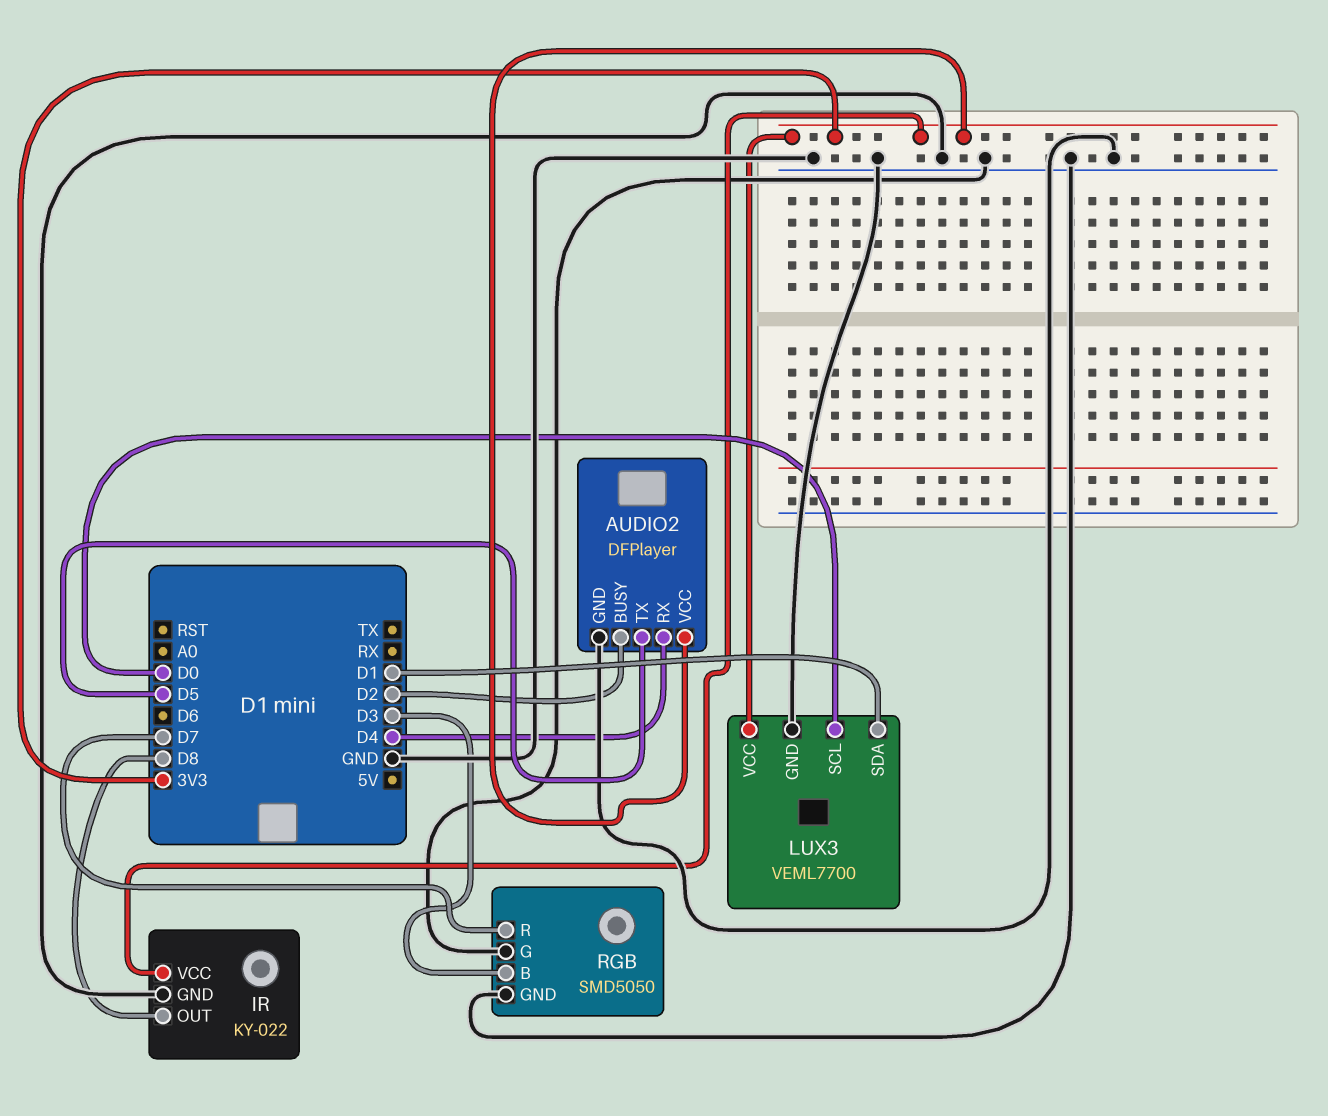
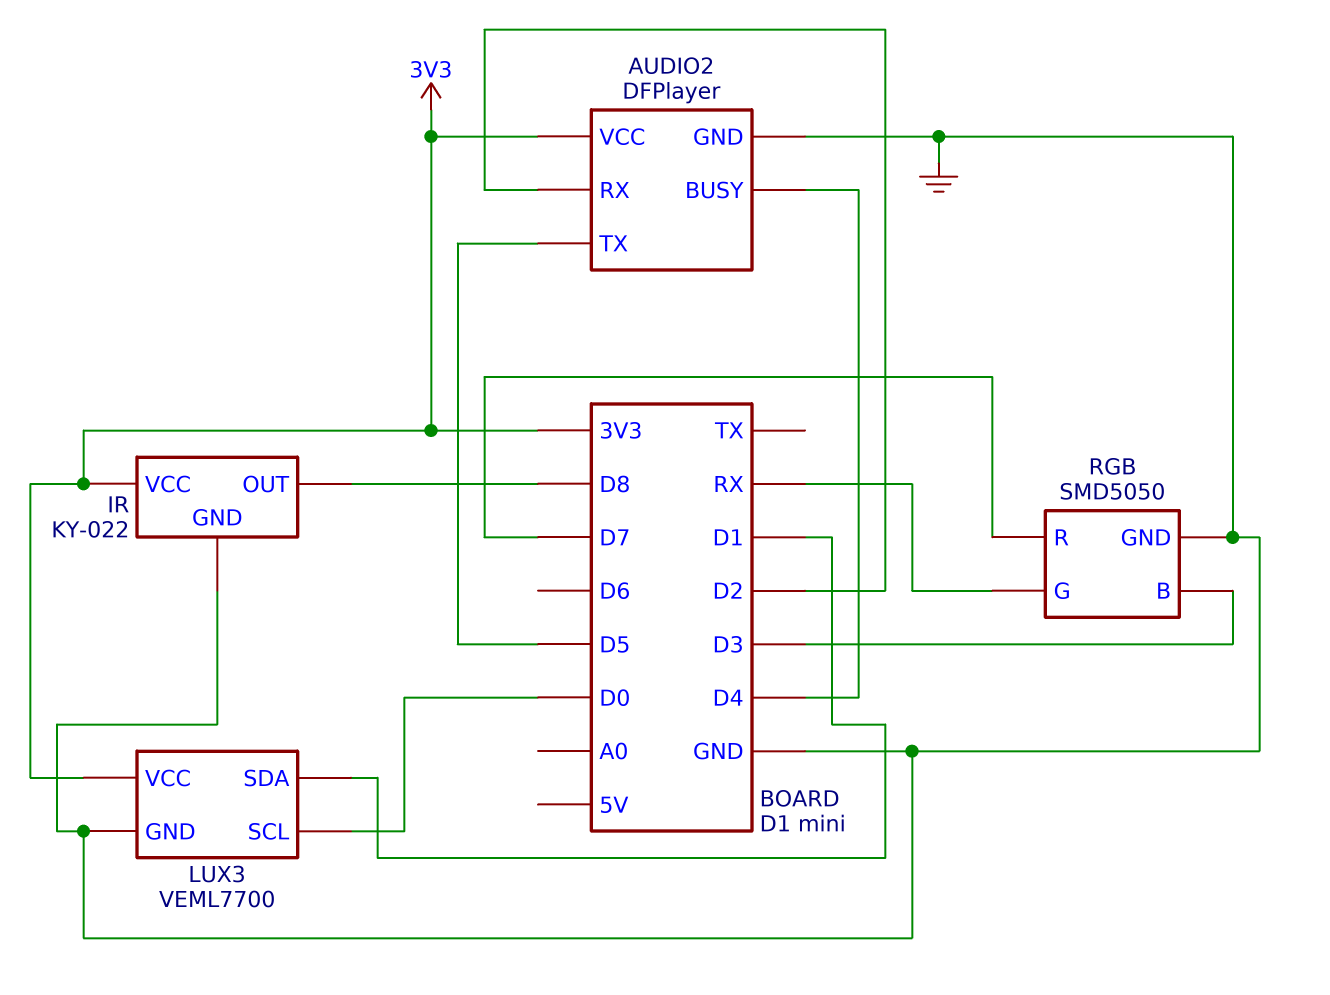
AUDIO2 pin BUSY: D2 -> D4
AUDIO2 pin RX: D4 -> D2
RGB pin G: GND -> RX

